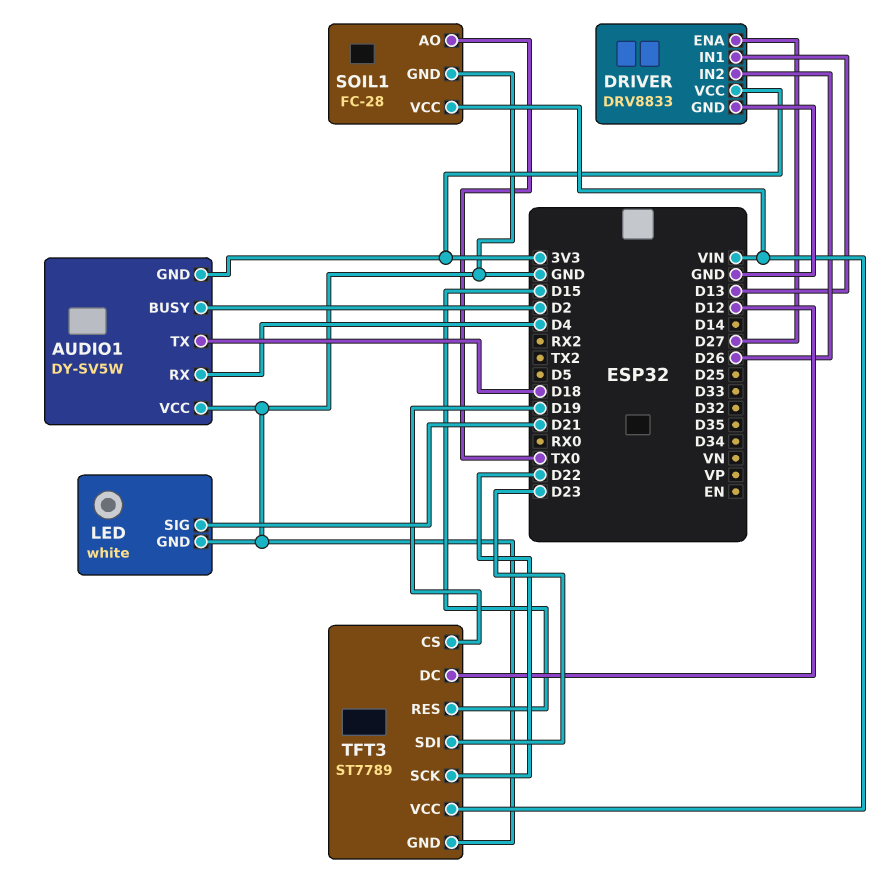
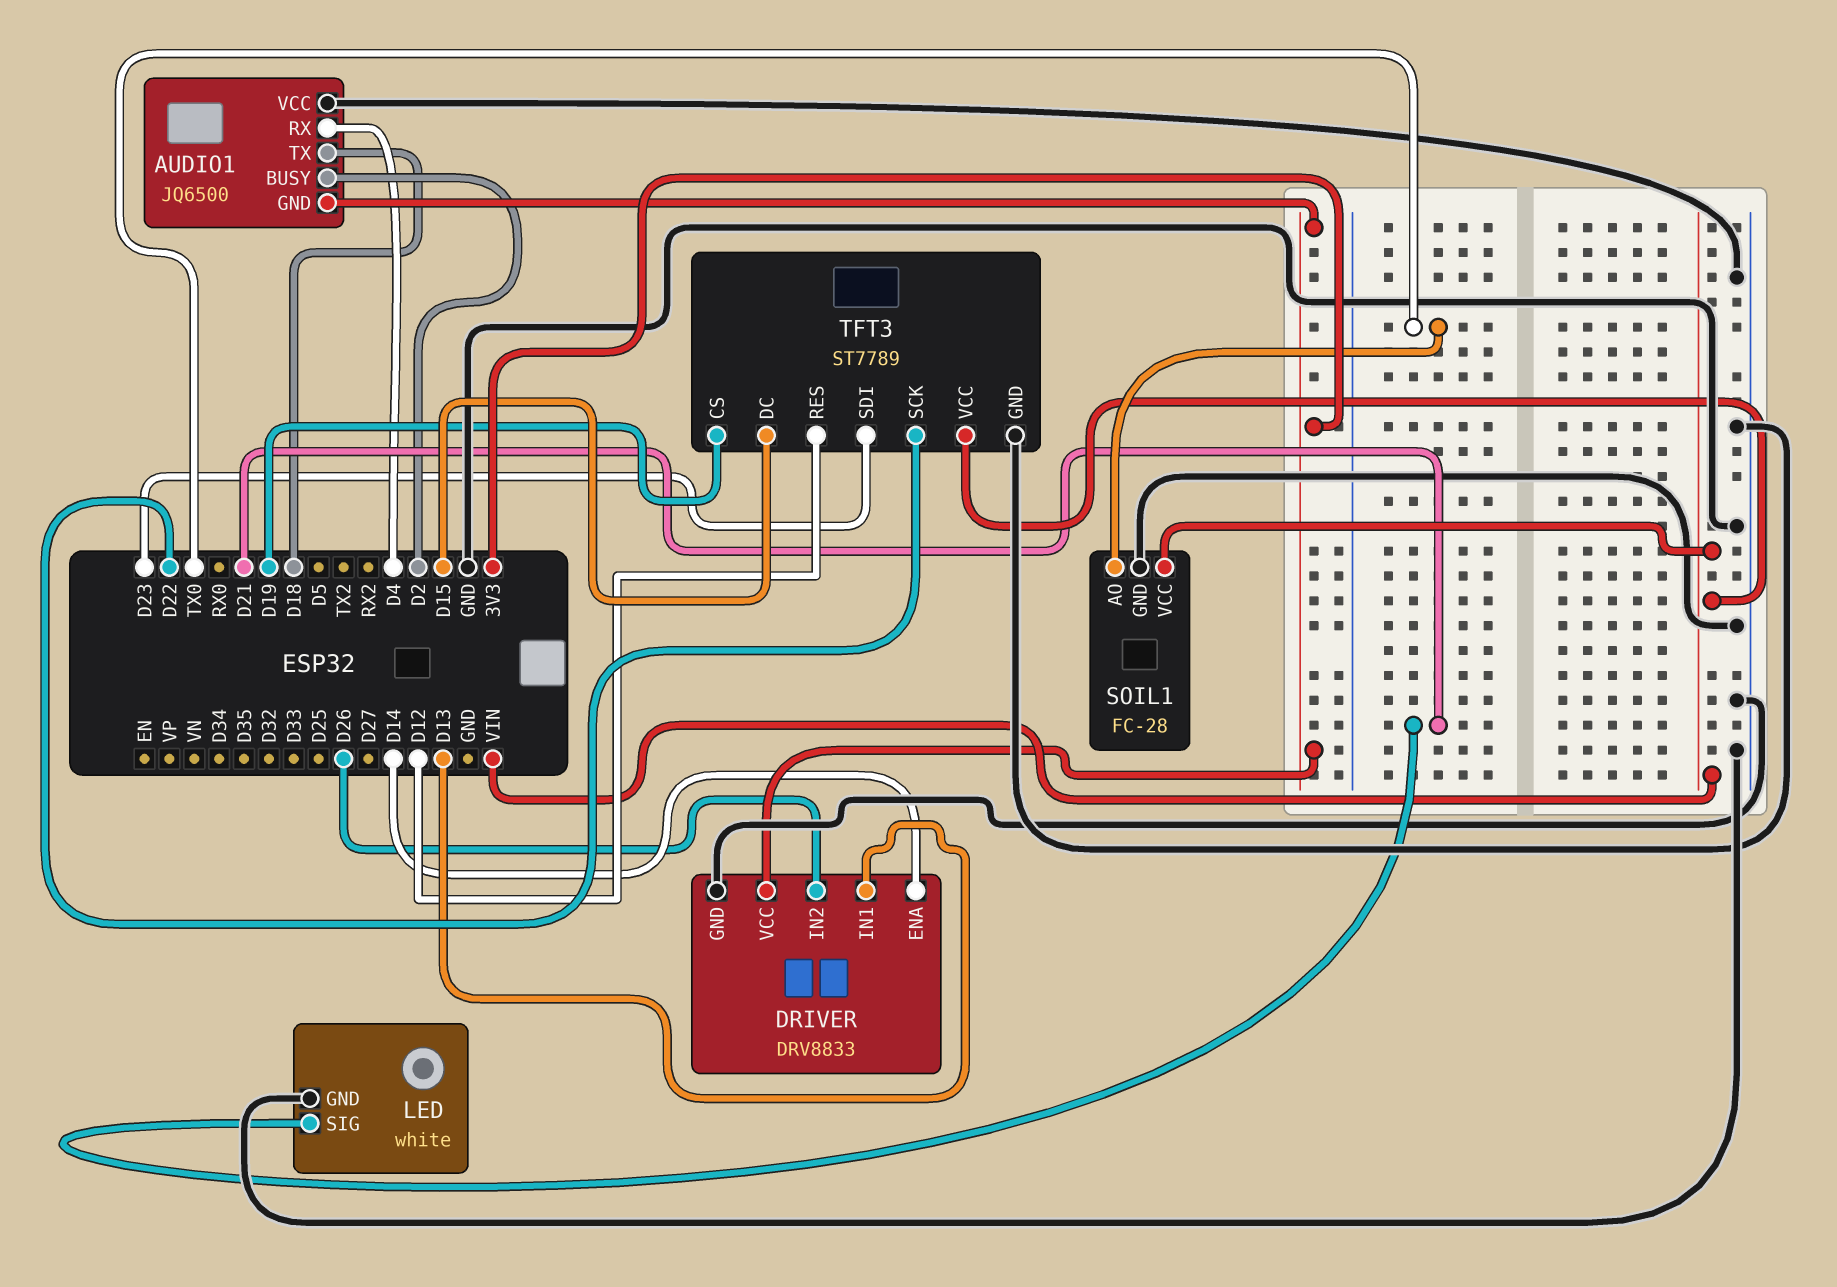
AUDIO1: DY-SV5W -> JQ6500
DRIVER pin ENA: D27 -> D14
TFT3 pin DC: D12 -> D15
TFT3 pin RES: D15 -> D12

